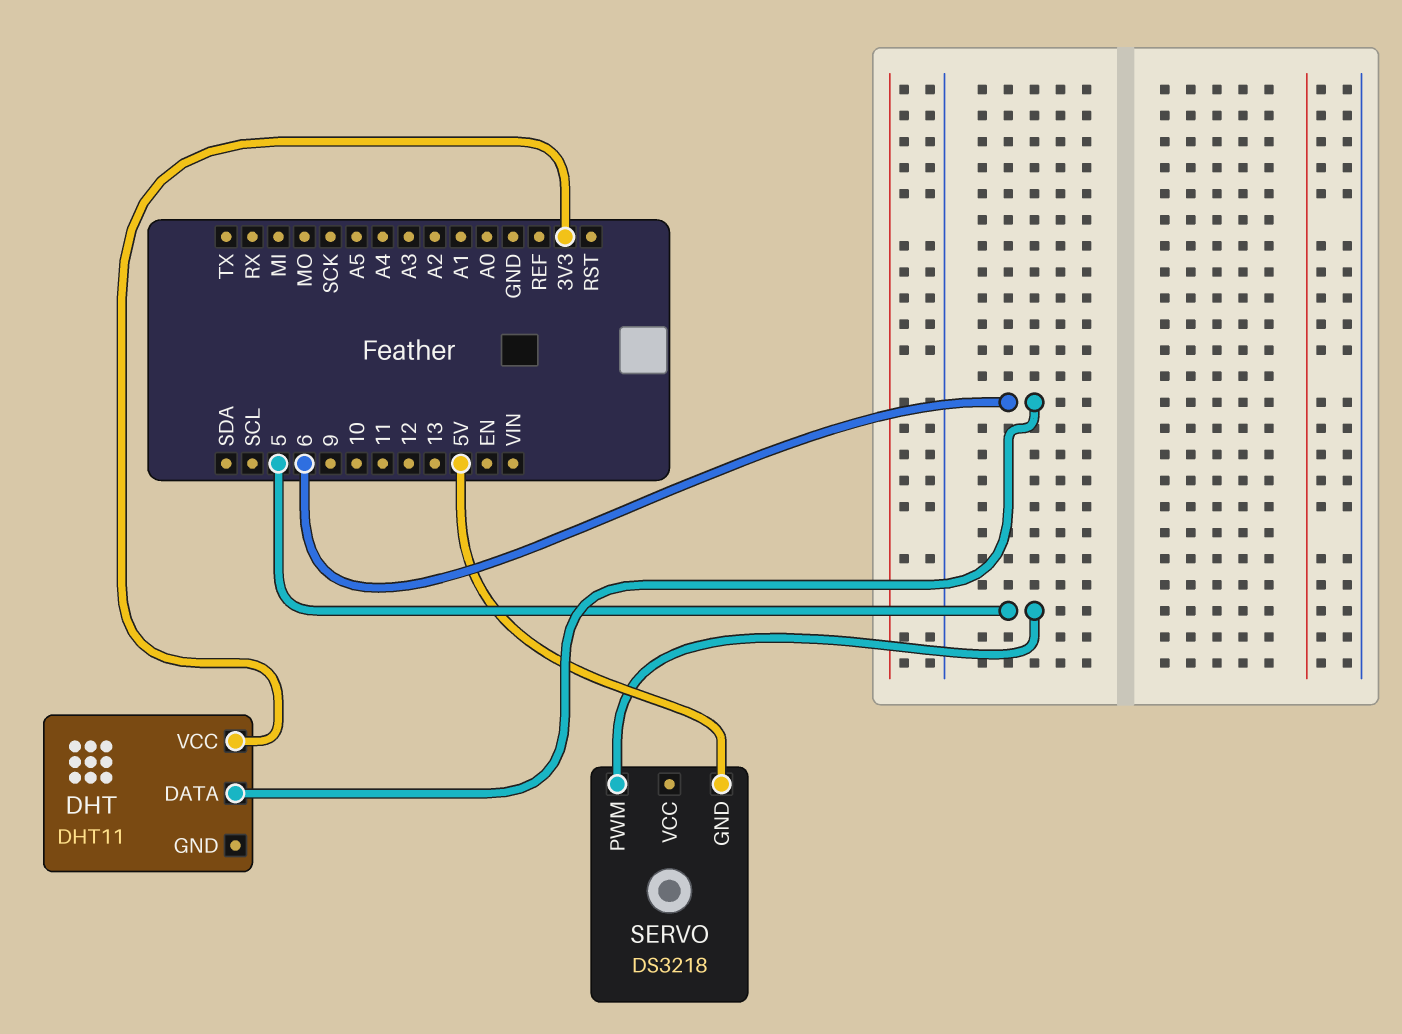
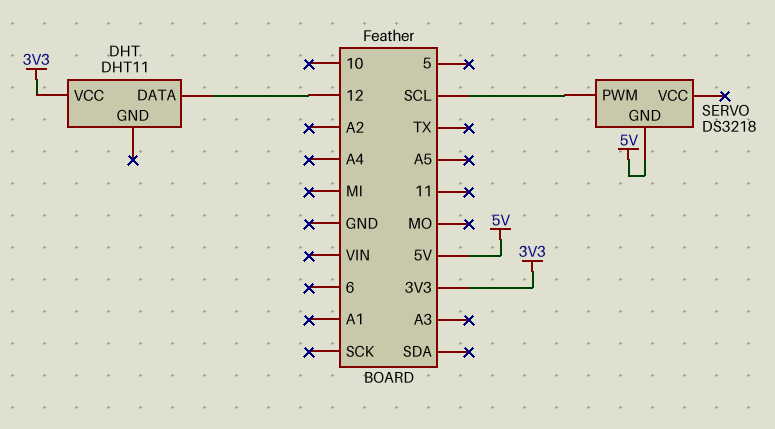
DHT pin DATA: 6 -> 12
SERVO pin PWM: 5 -> SCL

